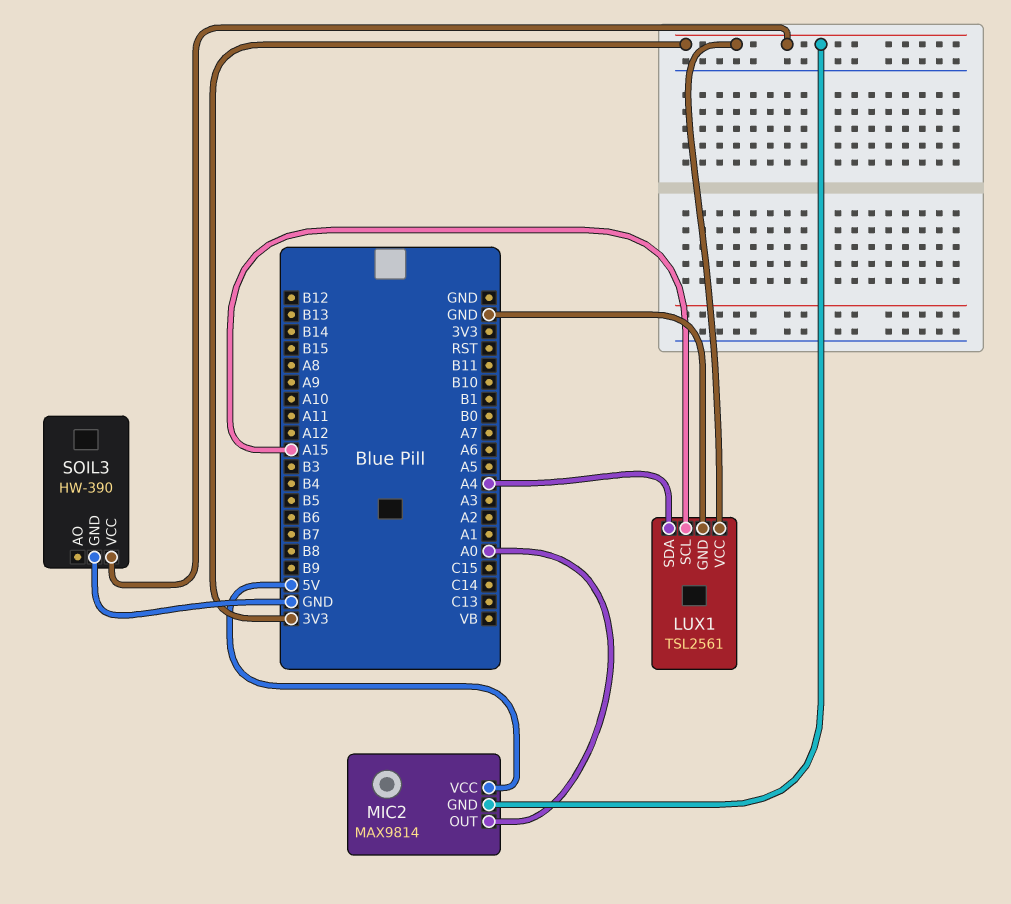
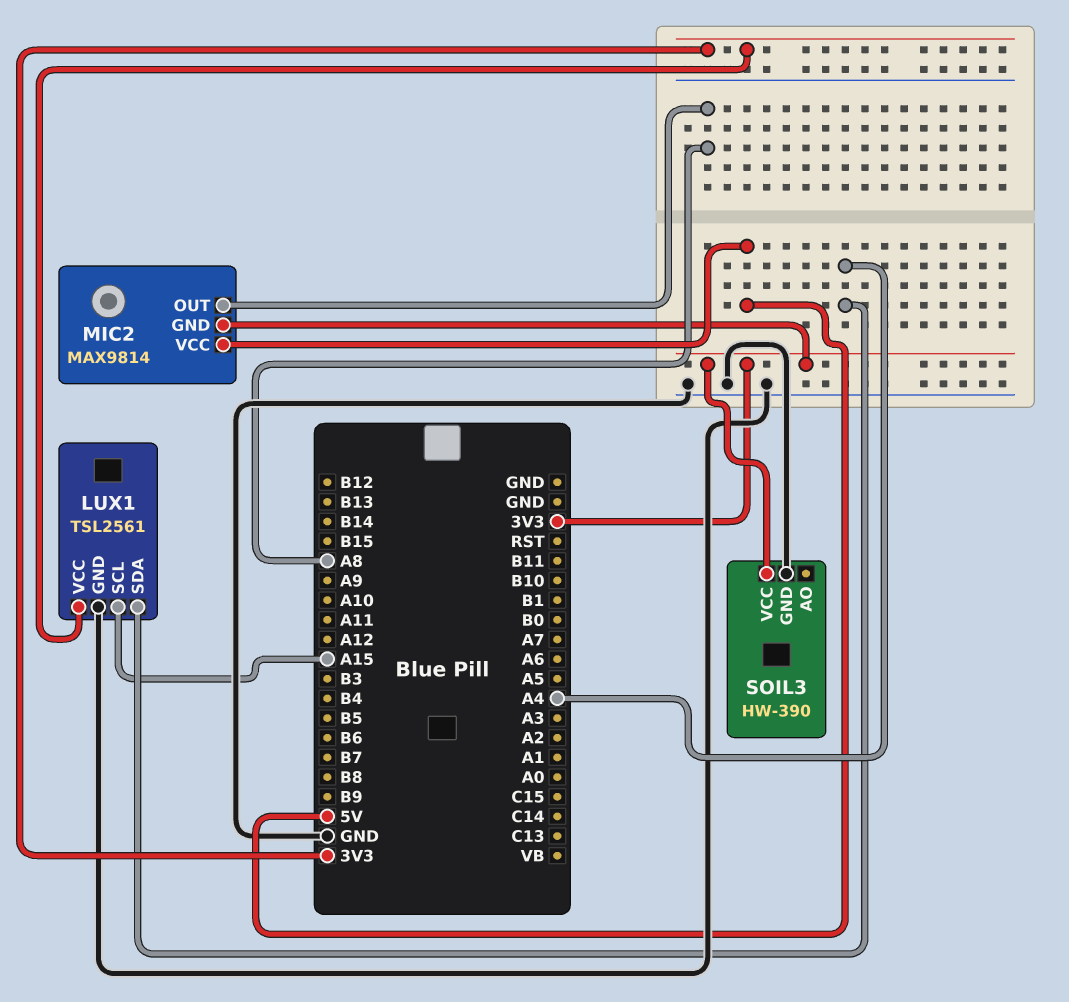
MIC2 pin OUT: A0 -> A8

